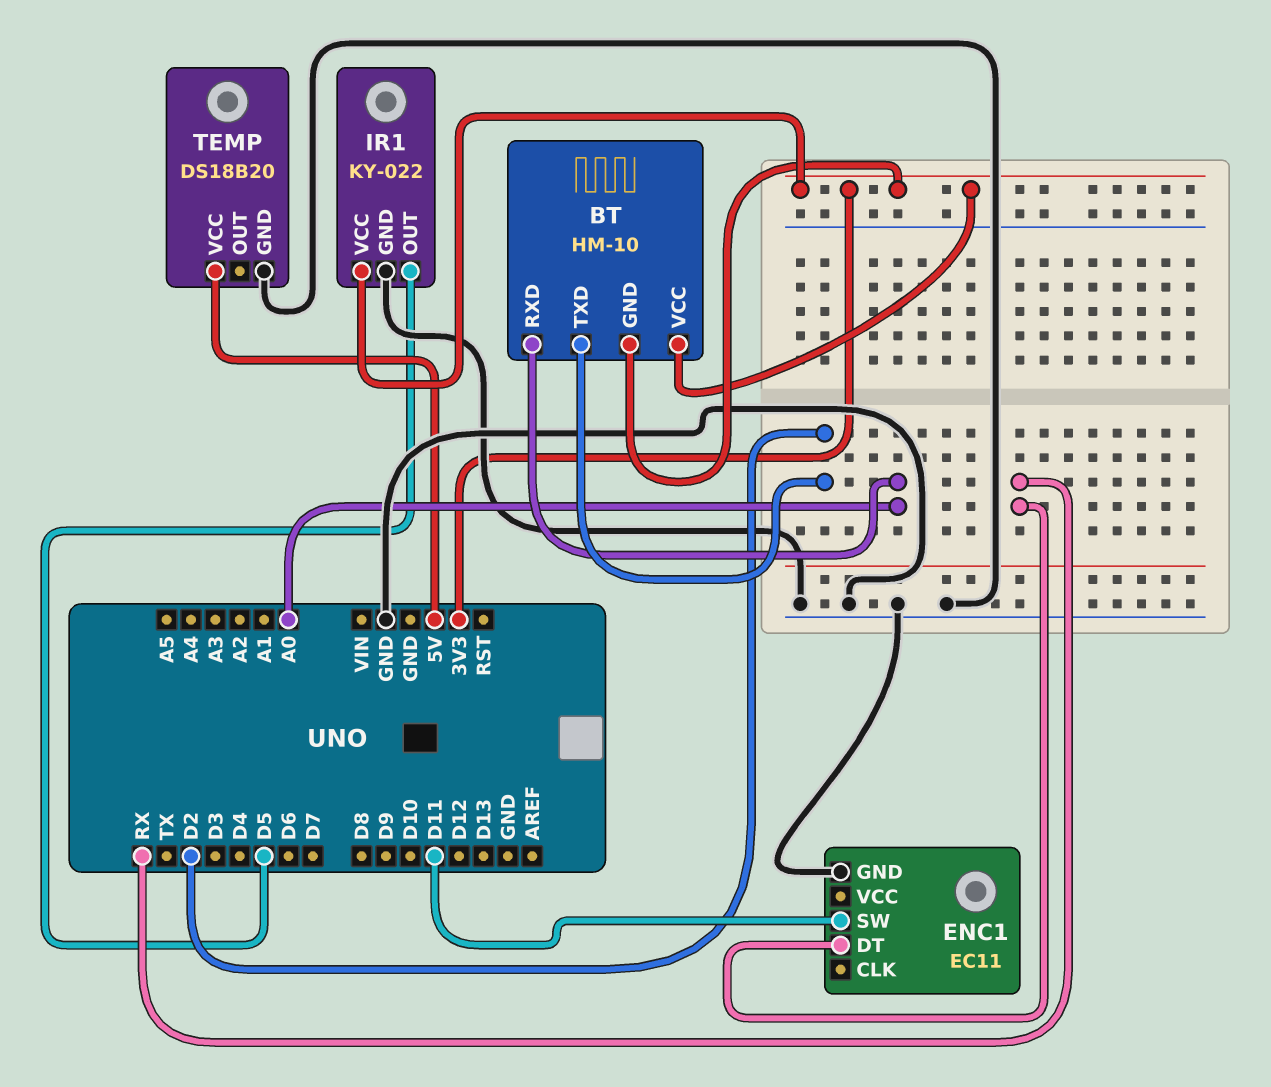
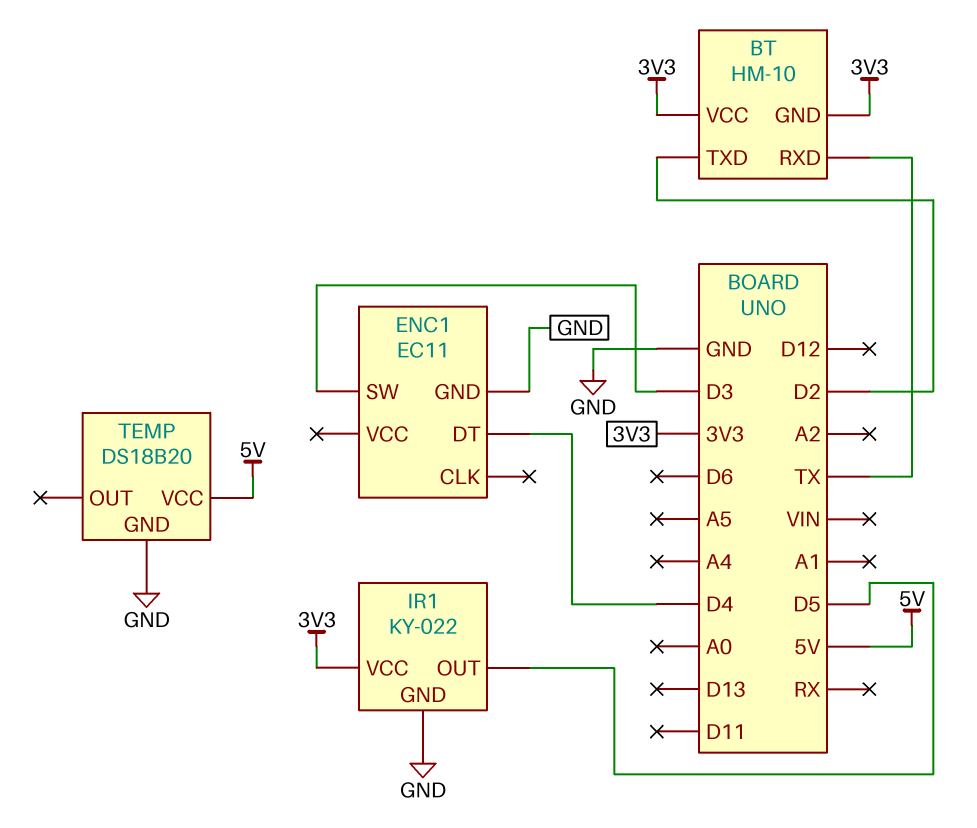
BT pin RXD: A0 -> TX
ENC1 pin DT: RX -> D4
ENC1 pin SW: D11 -> D3

